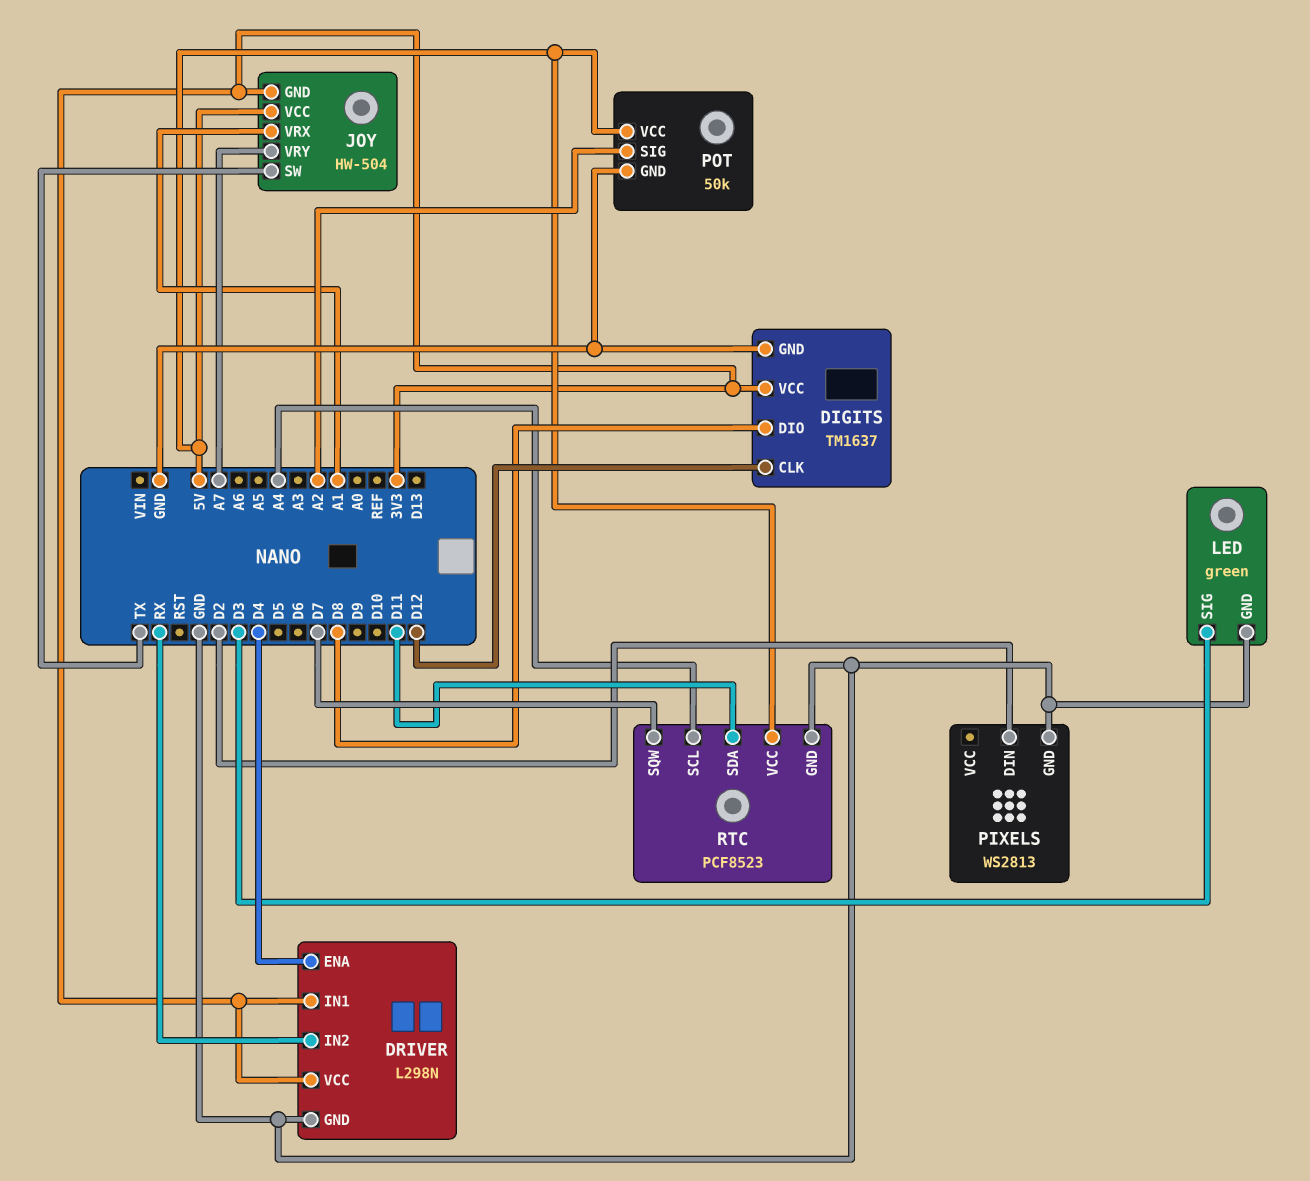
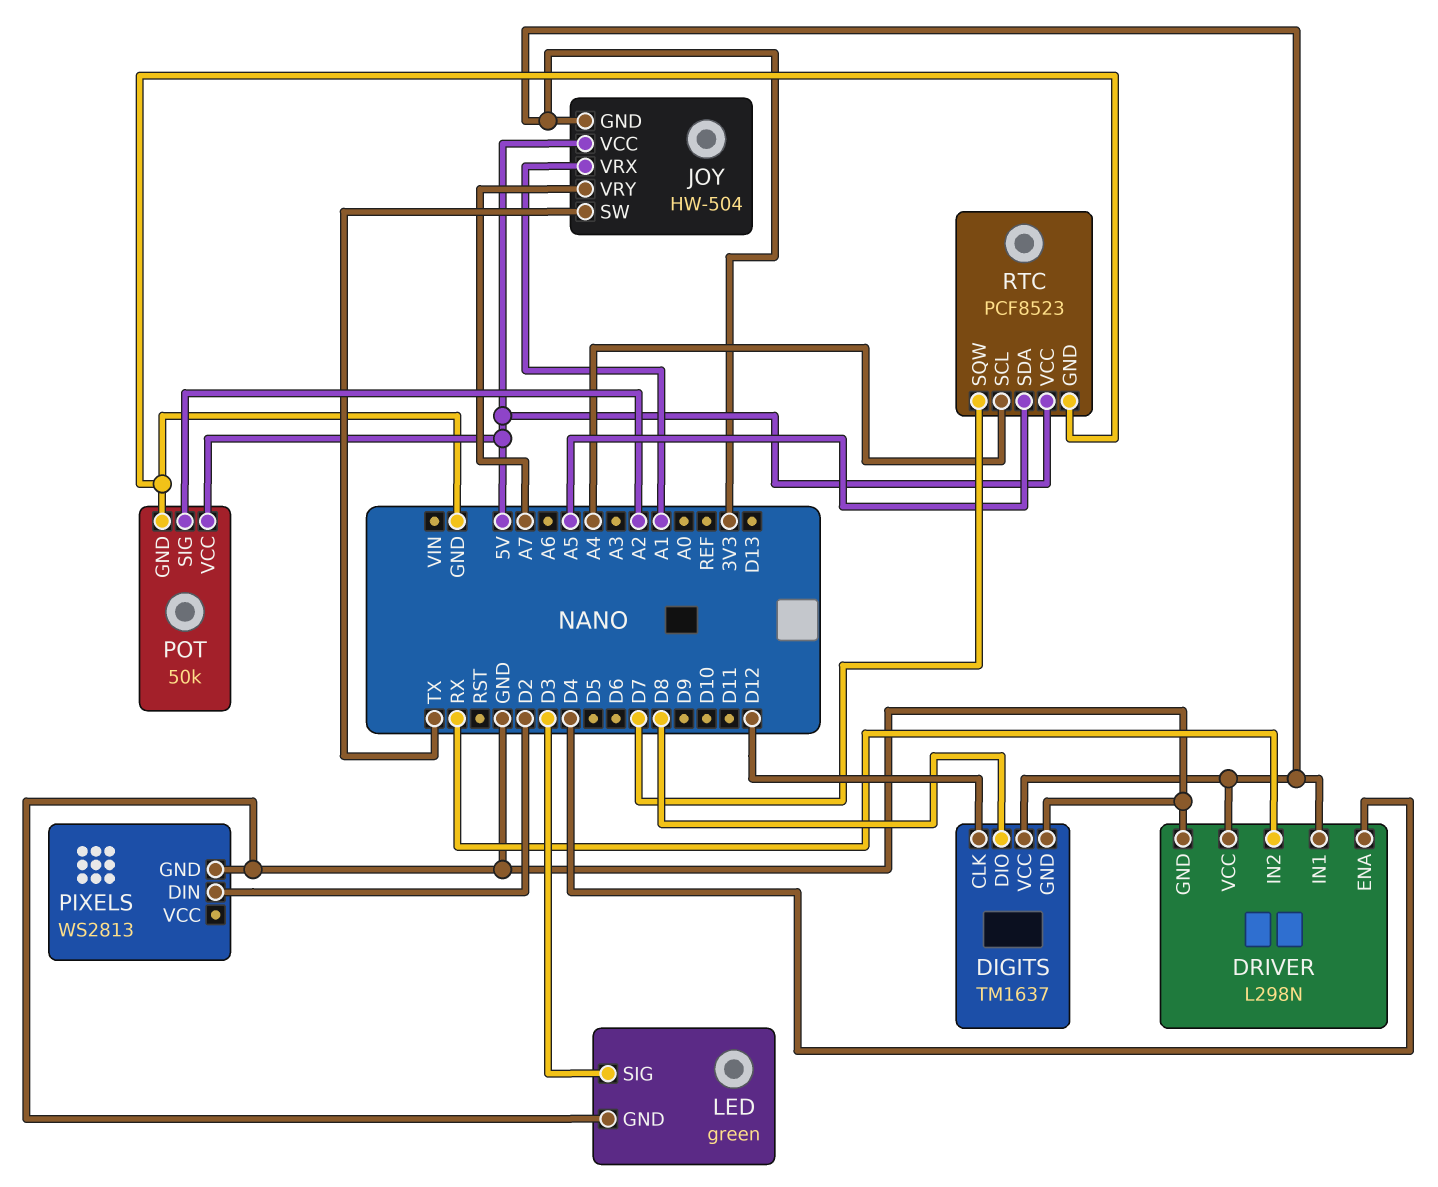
RTC pin SDA: D11 -> A5

